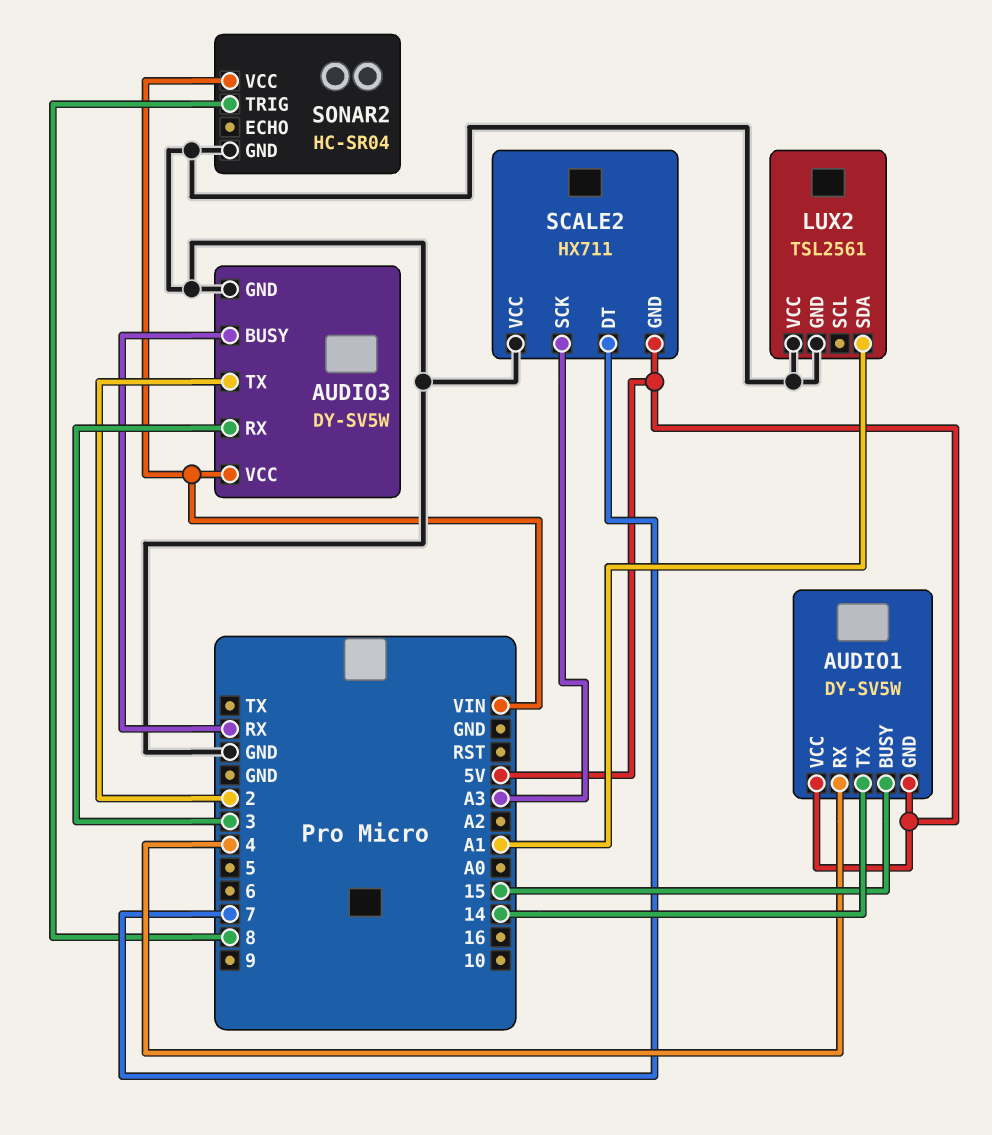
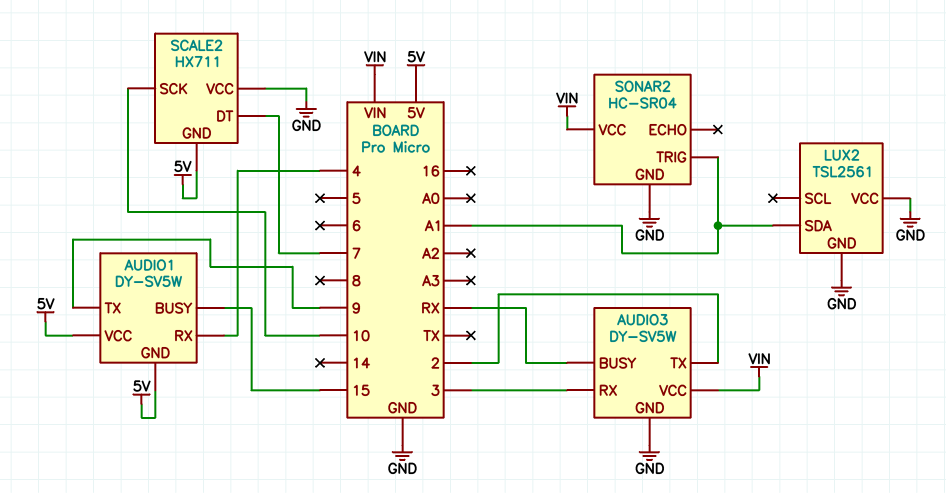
AUDIO1 pin TX: 14 -> 9
SCALE2 pin SCK: A3 -> 10
SONAR2 pin TRIG: 8 -> A1

